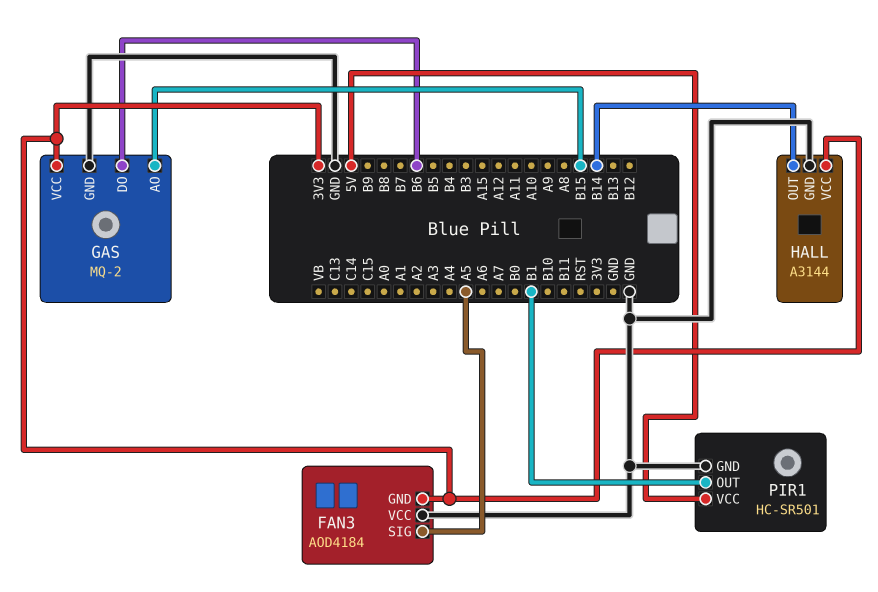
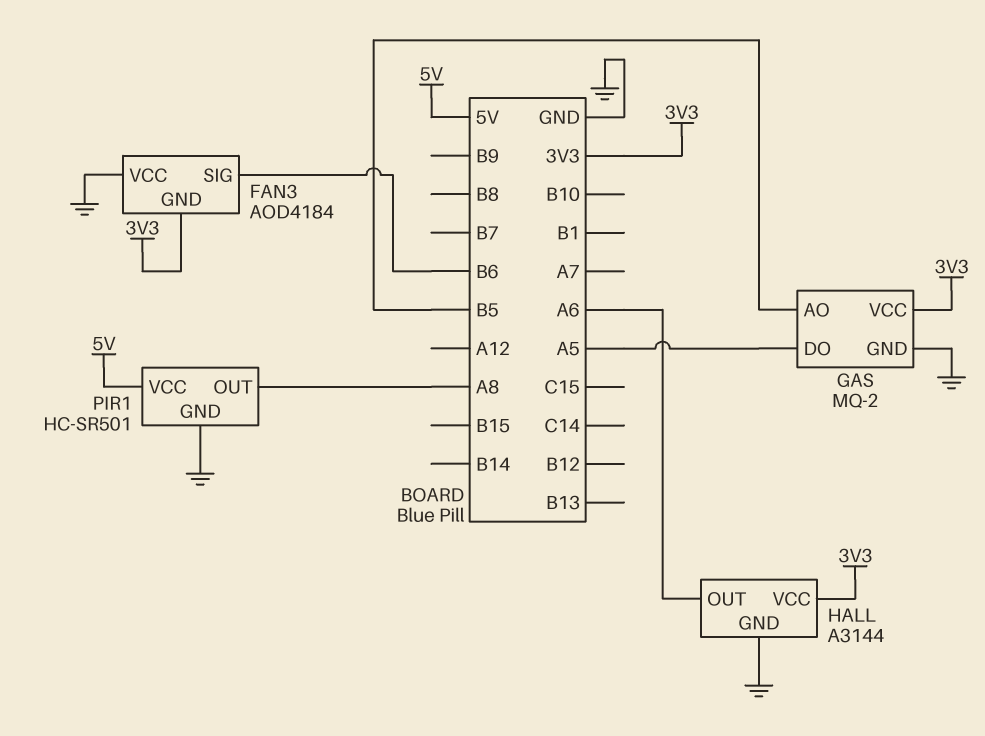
FAN3 pin SIG: A5 -> B6
GAS pin AO: B15 -> B5
GAS pin DO: B6 -> A5
HALL pin OUT: B14 -> A6
PIR1 pin OUT: B1 -> A8

